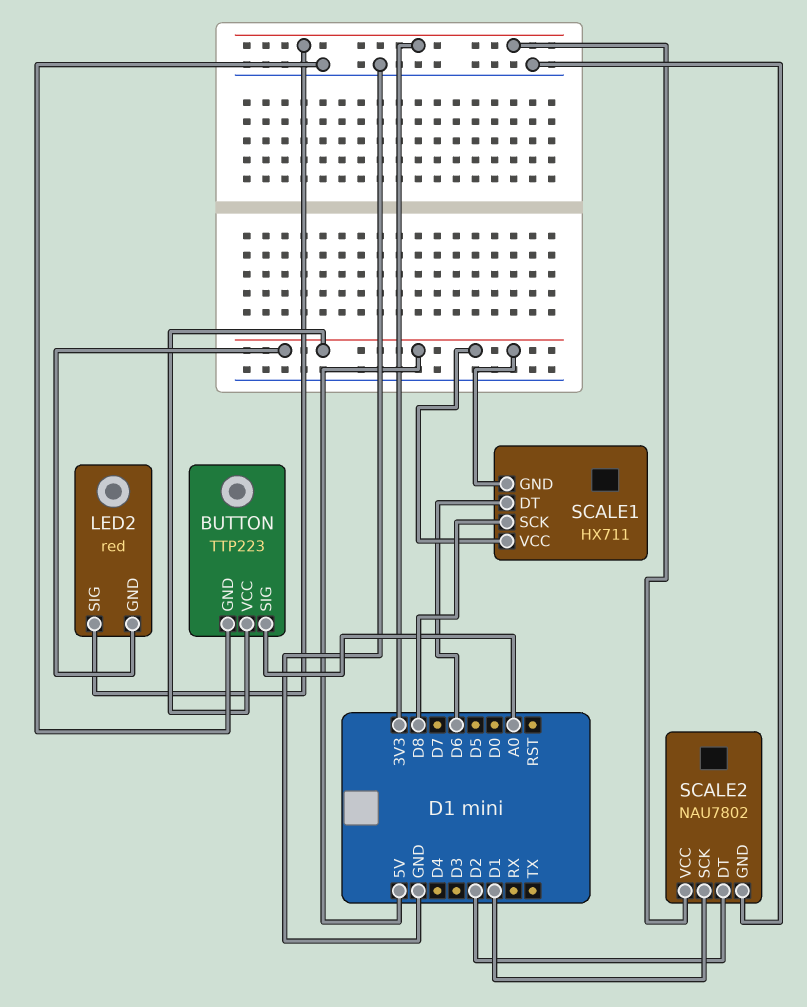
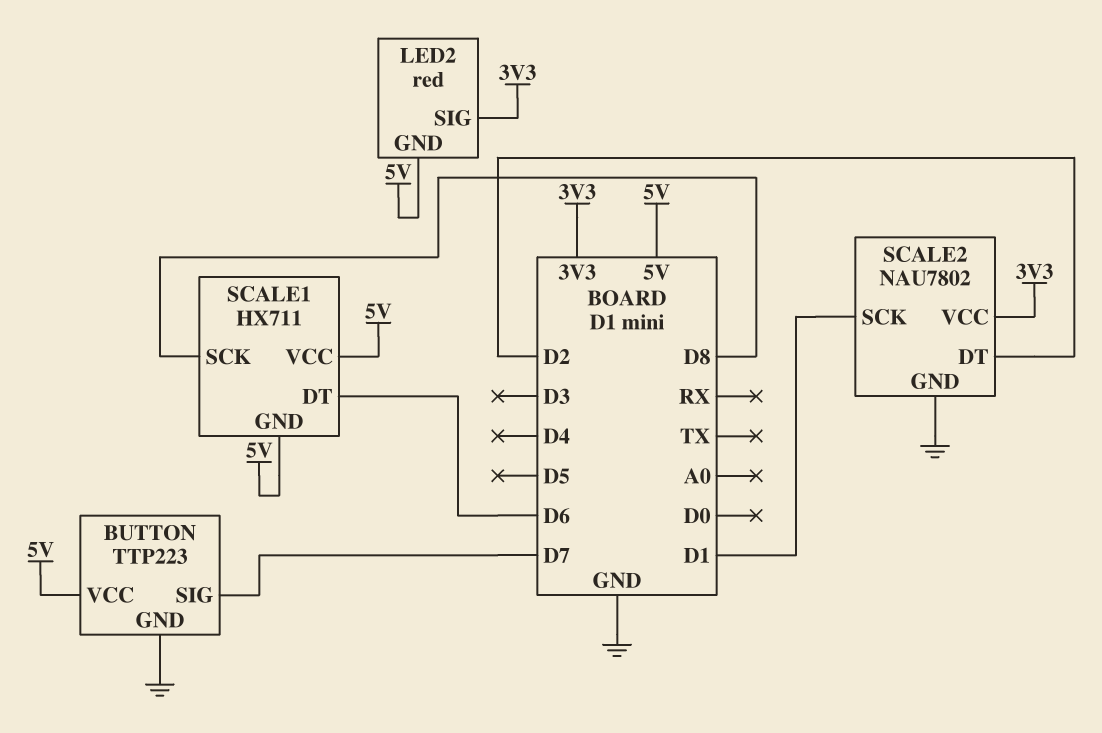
BUTTON pin SIG: A0 -> D7

